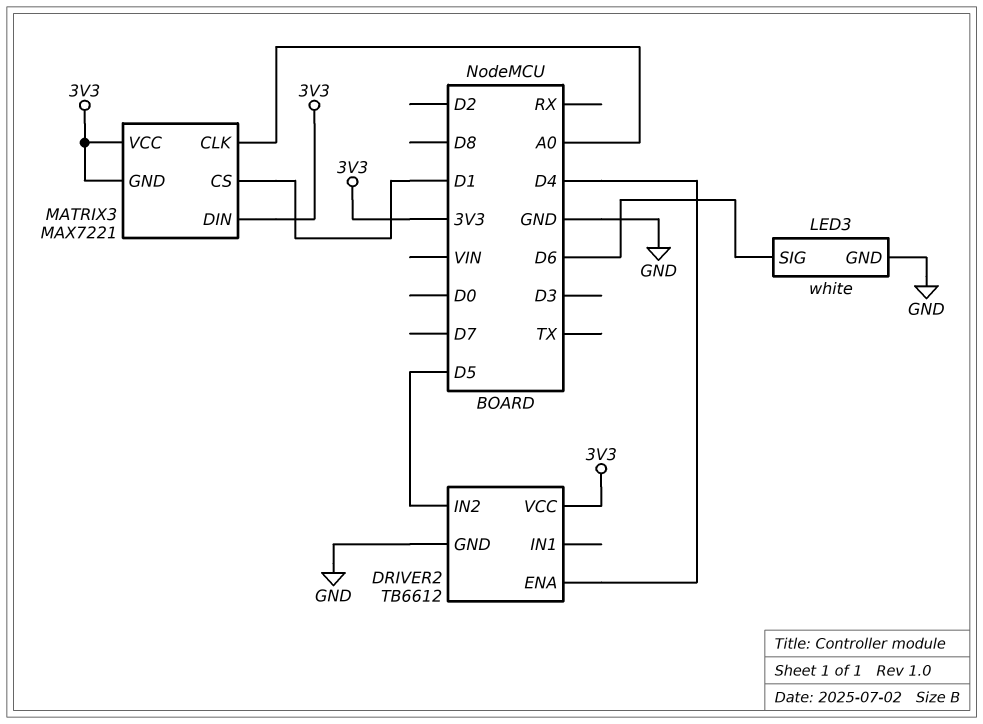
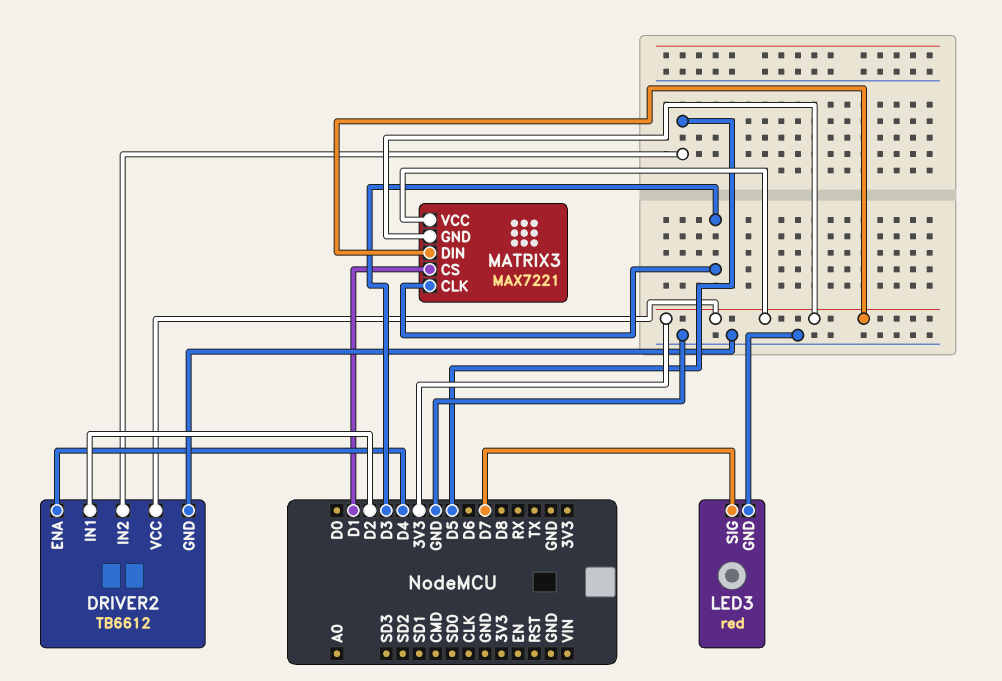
DRIVER2 pin IN1: none -> D2
LED3: white -> red
LED3 pin SIG: D6 -> D7
MATRIX3 pin CLK: A0 -> D3

